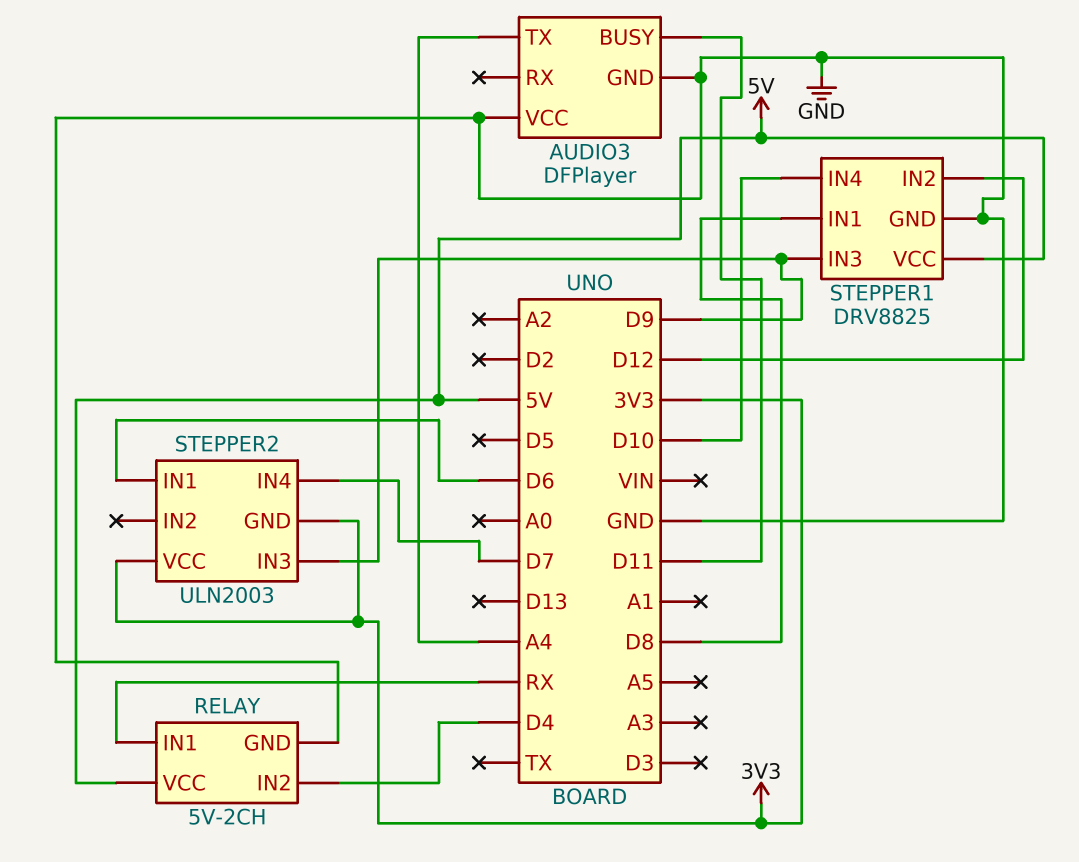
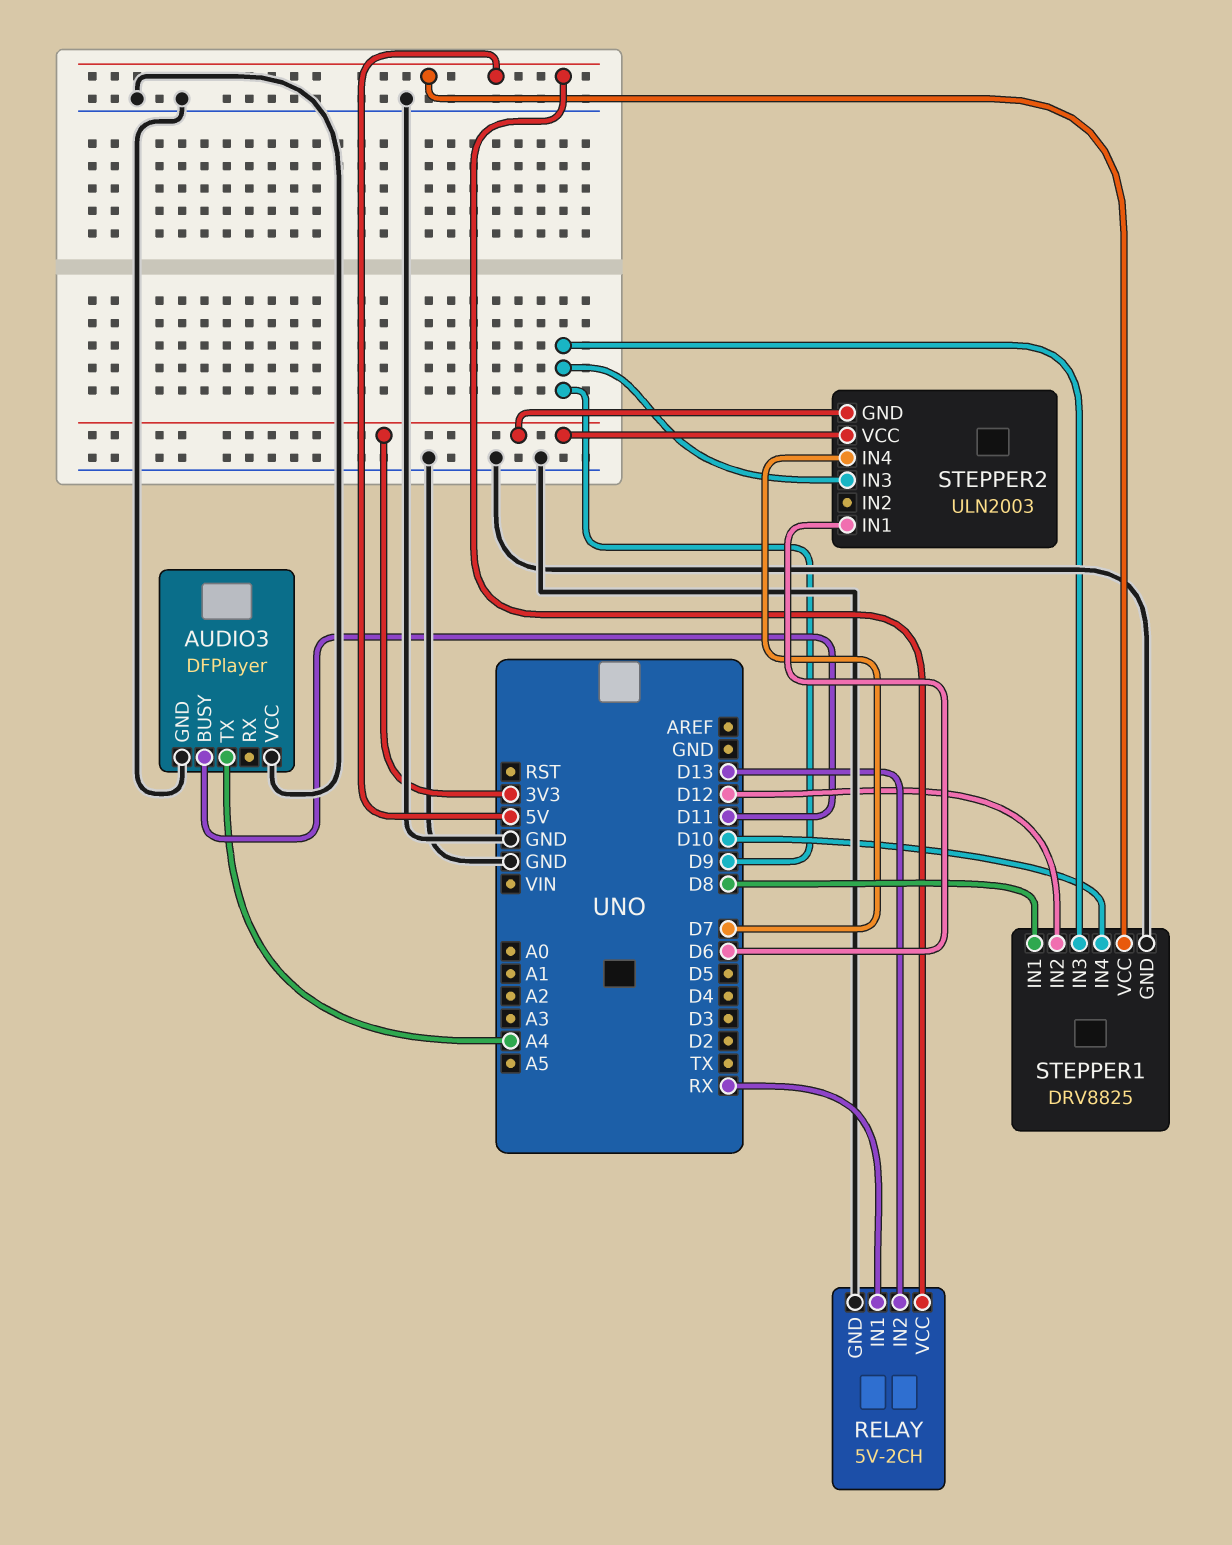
RELAY pin IN2: D4 -> D13

